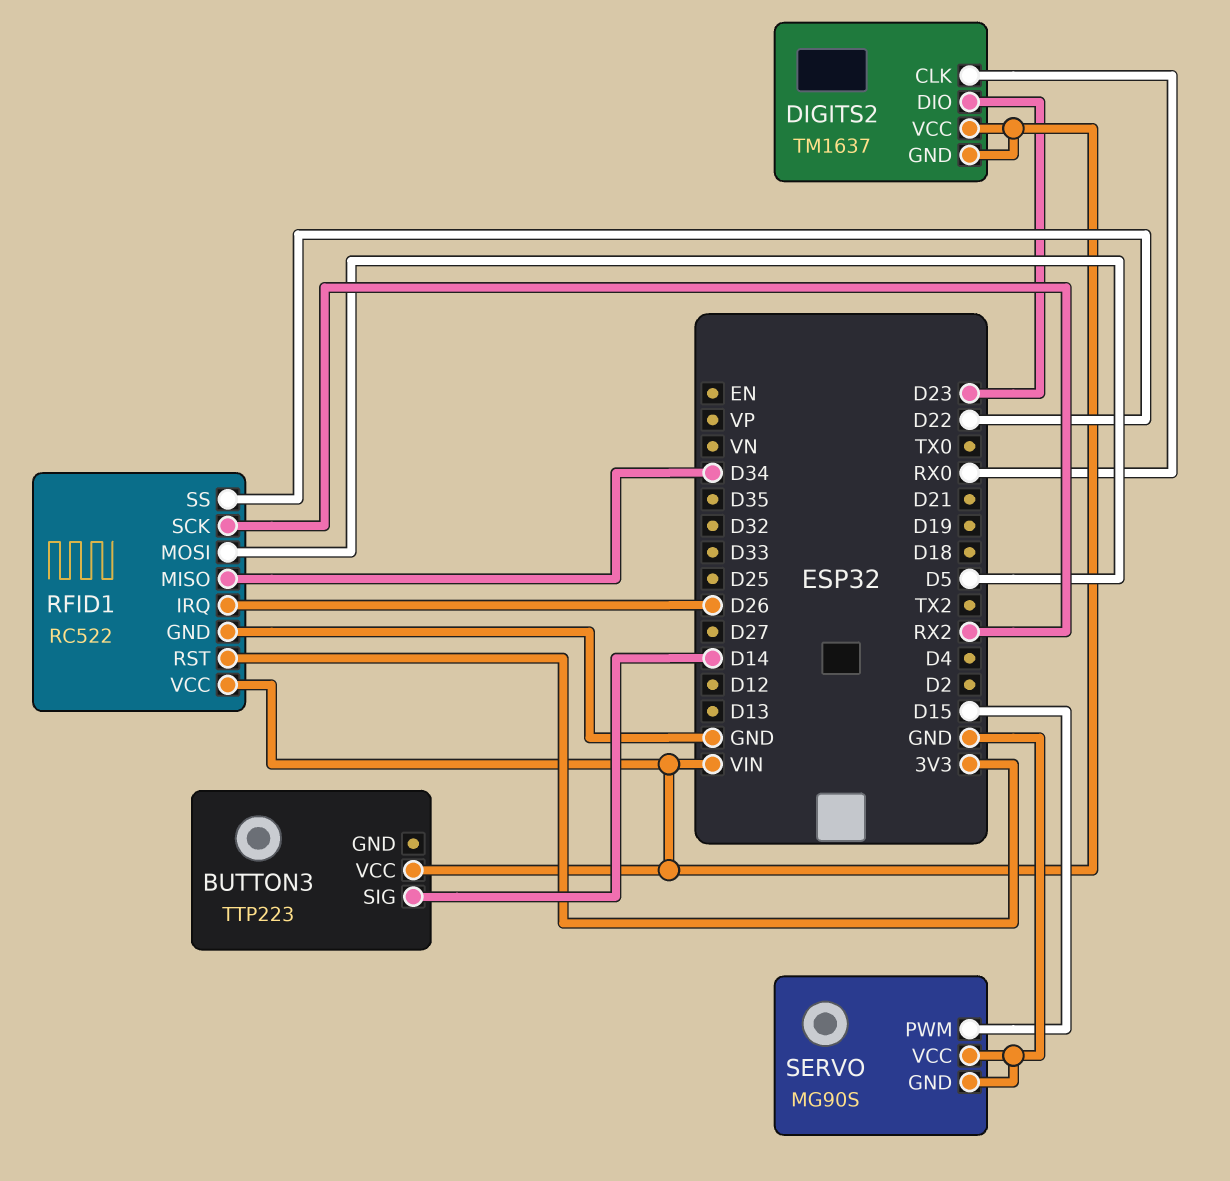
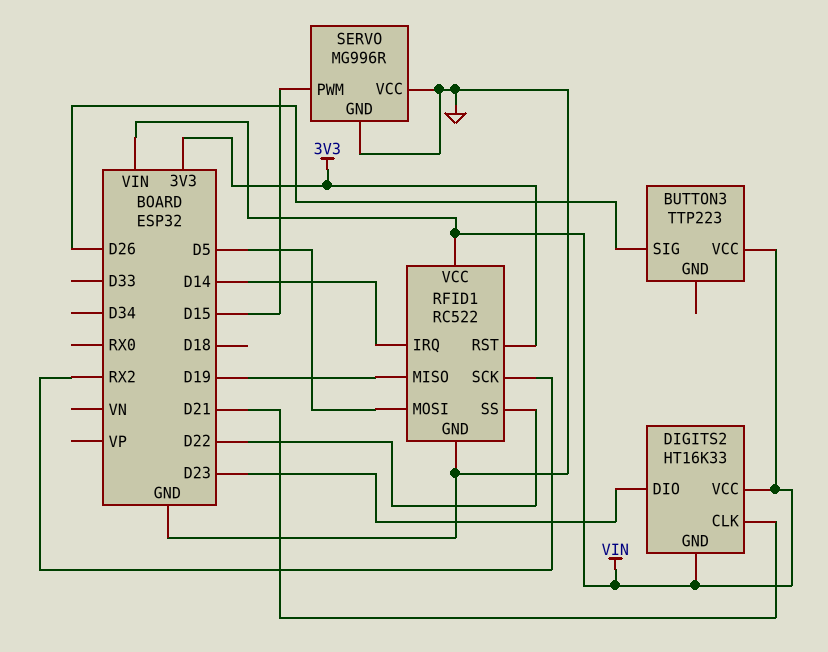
BUTTON3 pin SIG: D14 -> D26
DIGITS2: TM1637 -> HT16K33
DIGITS2 pin CLK: RX0 -> D21
RFID1 pin IRQ: D26 -> D14
RFID1 pin MISO: D34 -> D19
SERVO: MG90S -> MG996R

